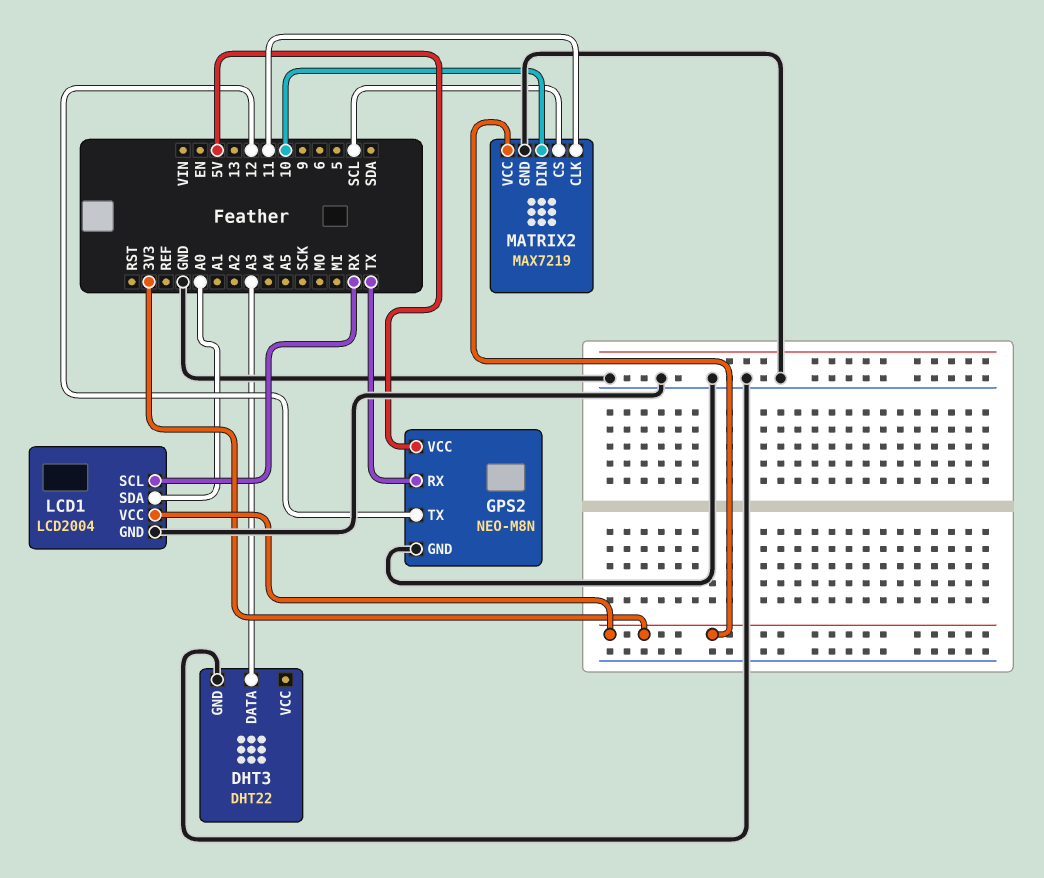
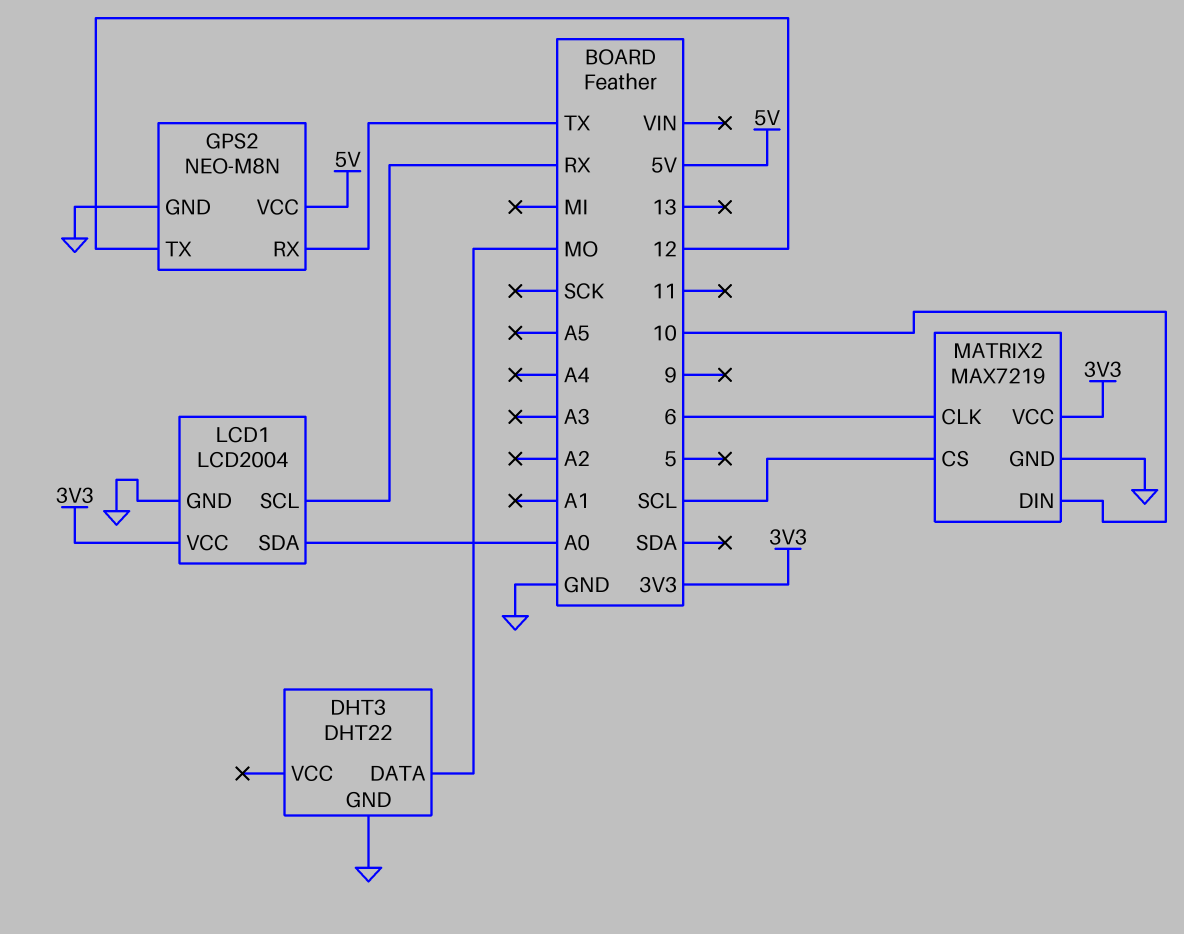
DHT3 pin DATA: A3 -> MO
MATRIX2 pin CLK: 11 -> 6

